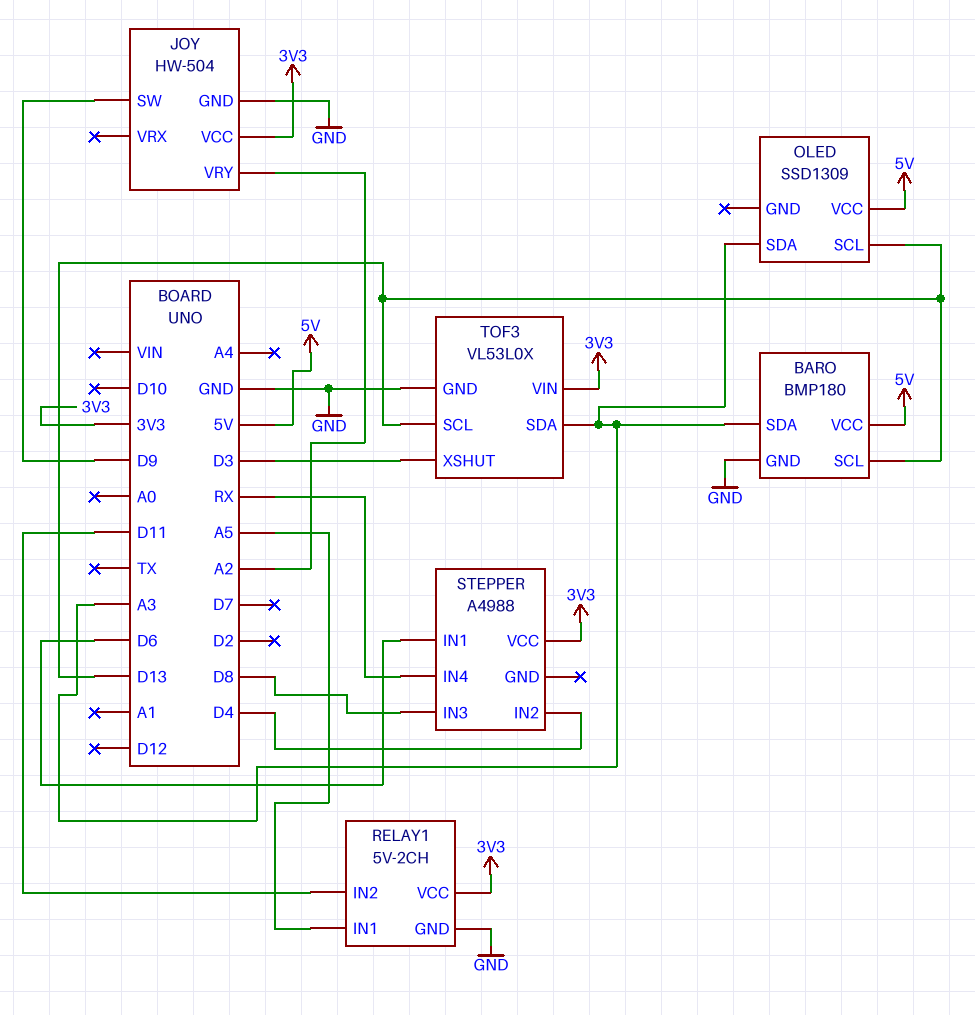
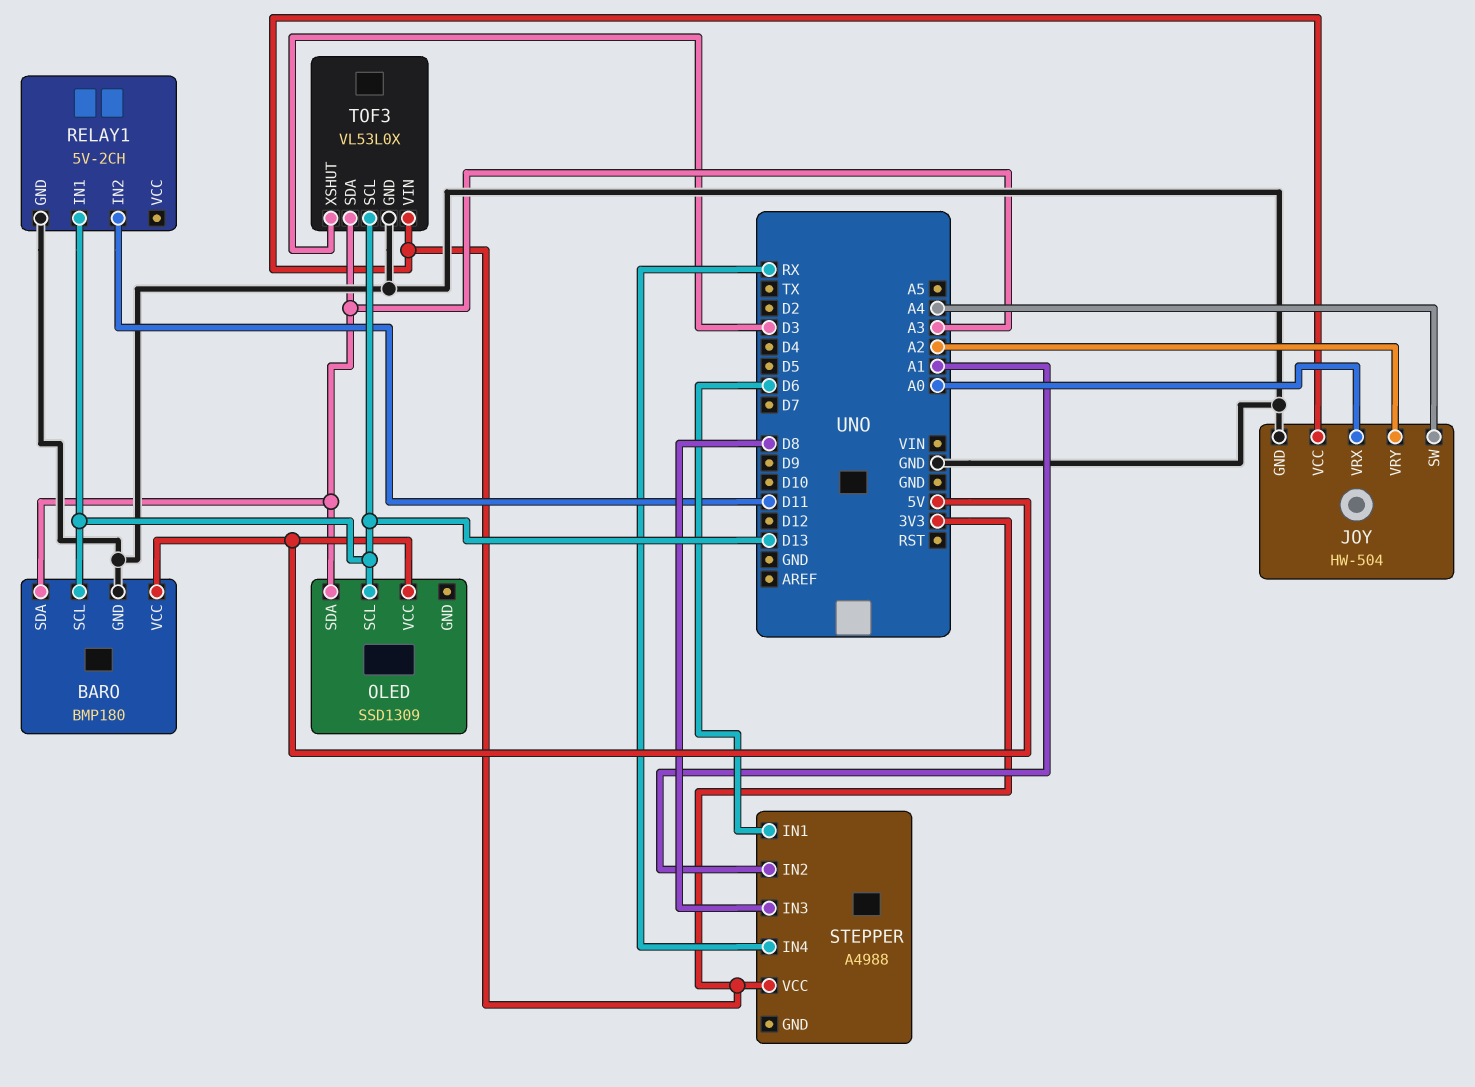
JOY pin SW: D9 -> A4
JOY pin VRX: none -> A0
RELAY1 pin IN1: A5 -> D13
RELAY1 pin VCC: 3V3 -> none
STEPPER pin IN2: D4 -> A1

